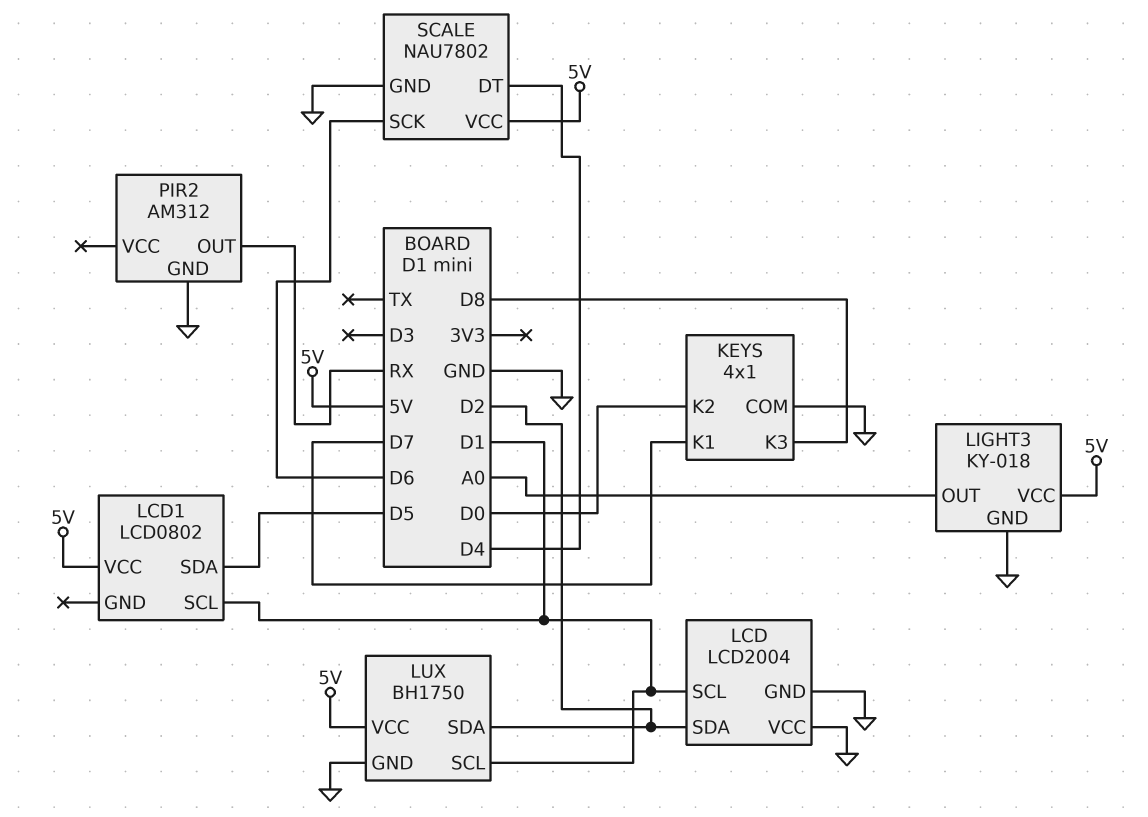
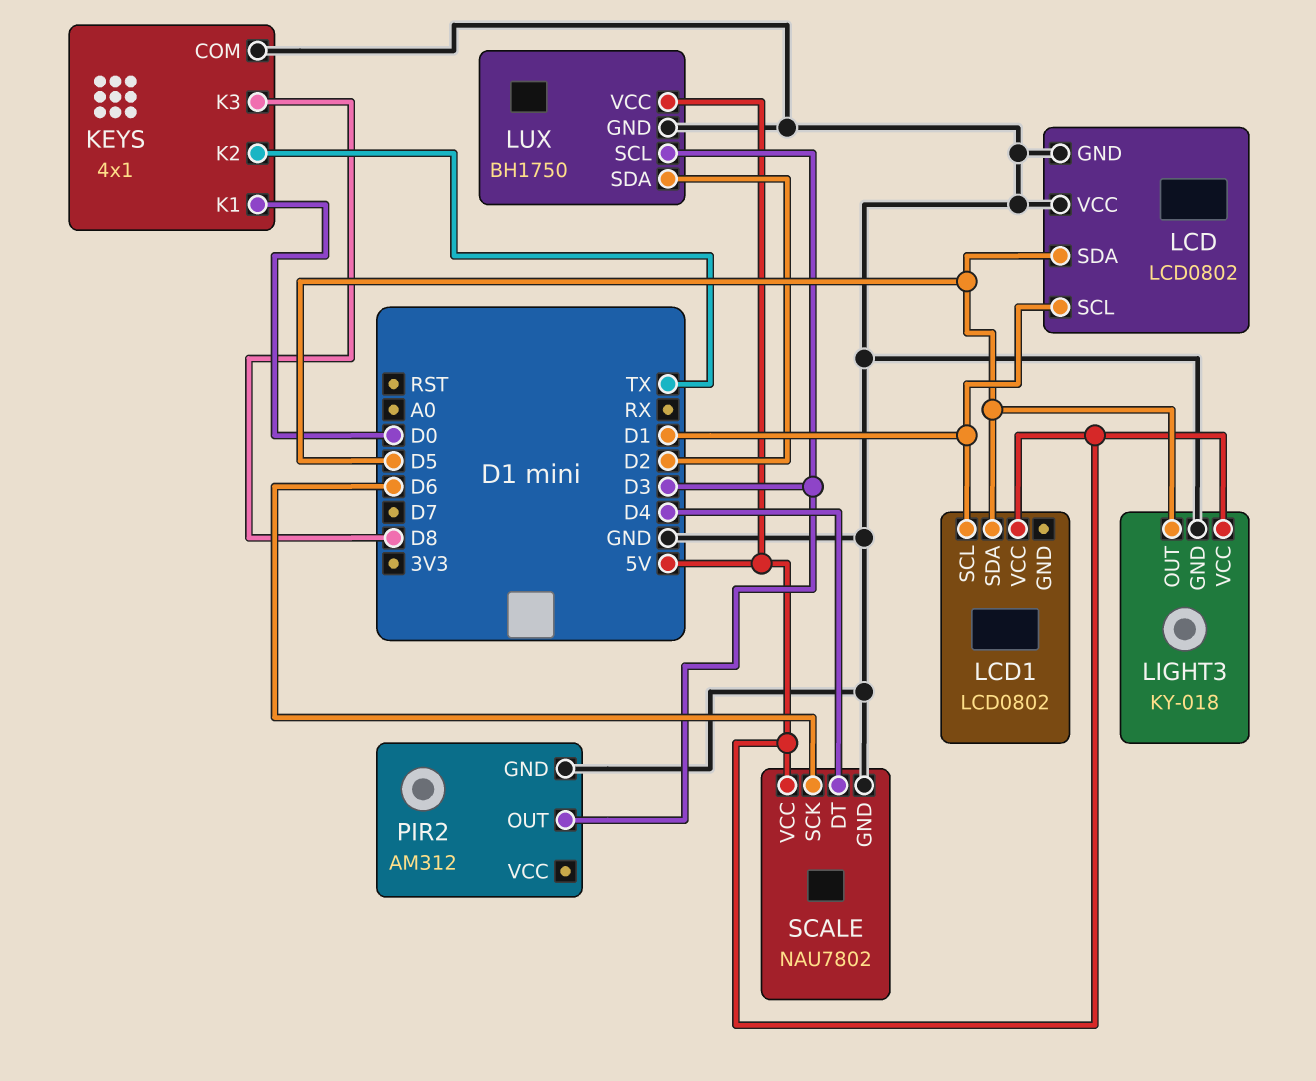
KEYS pin K1: D7 -> D0
KEYS pin K2: D0 -> TX
LCD: LCD2004 -> LCD0802
LCD pin SDA: D2 -> D5
LIGHT3 pin OUT: A0 -> D5
LUX pin SCL: D1 -> D3
PIR2 pin OUT: RX -> D3

